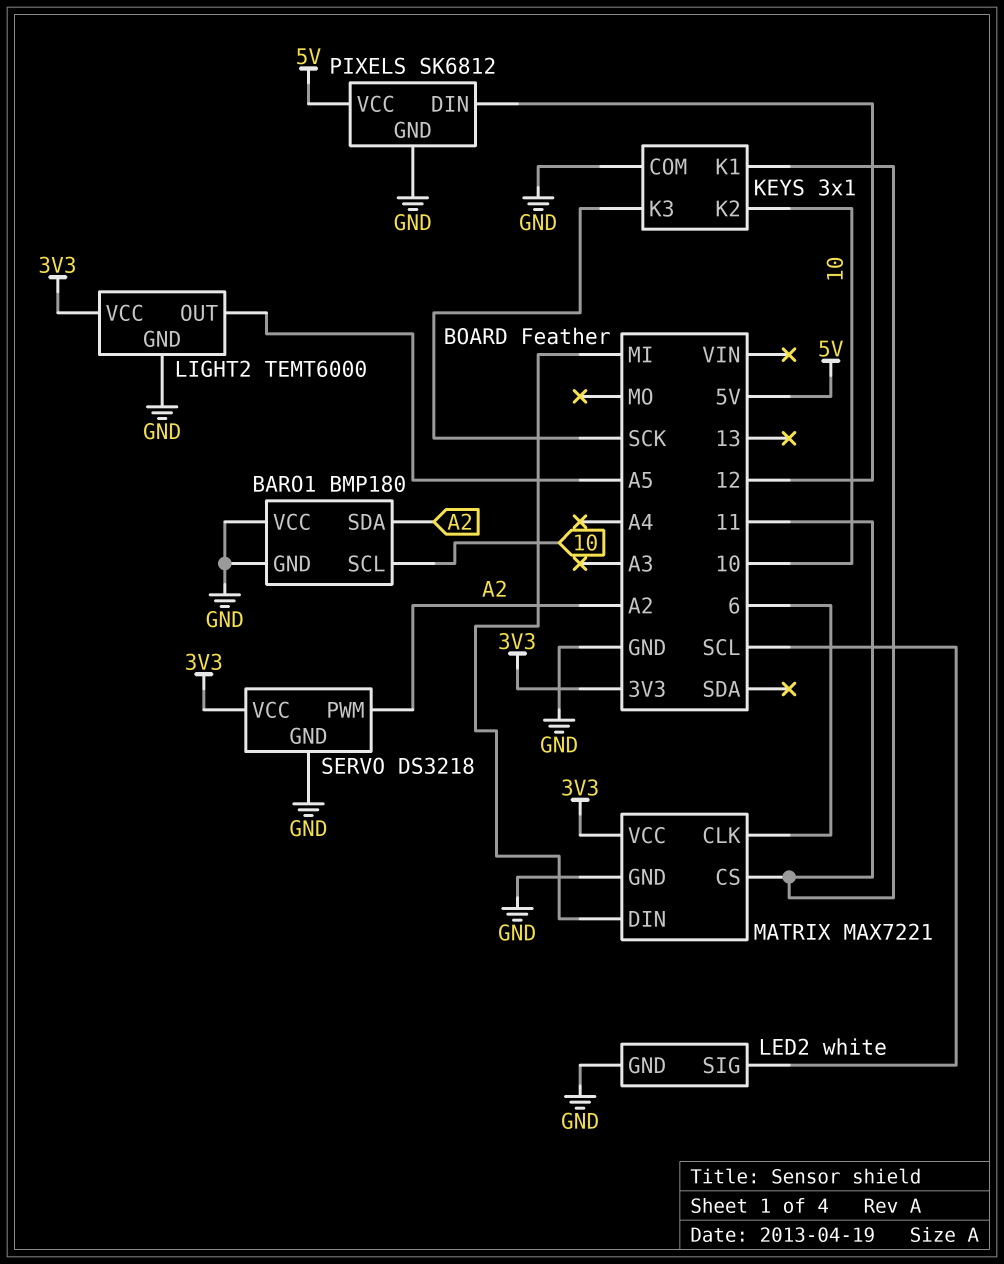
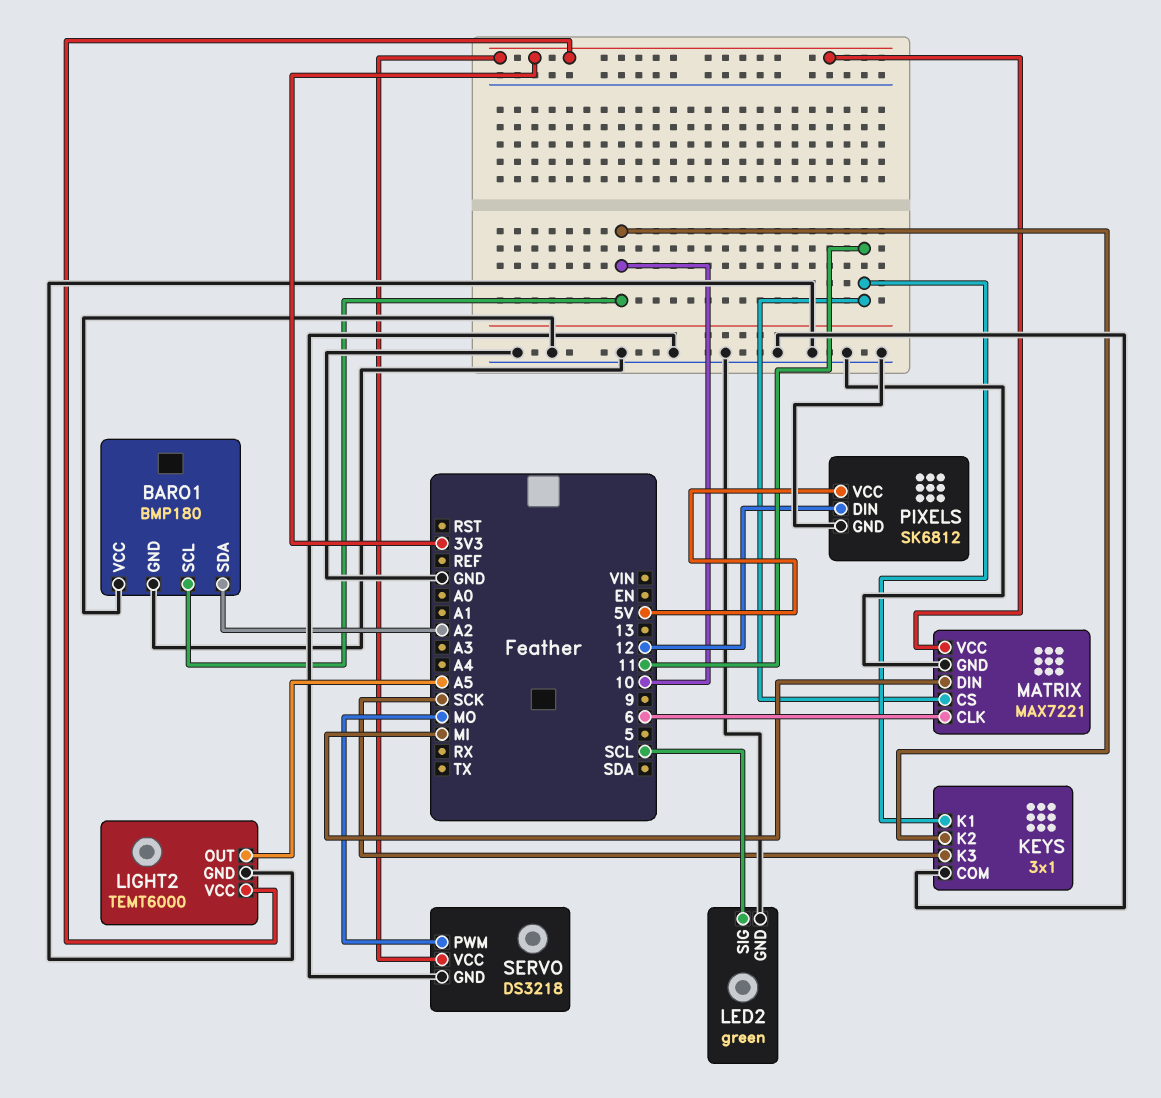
LED2: white -> green
SERVO pin PWM: A2 -> MO

